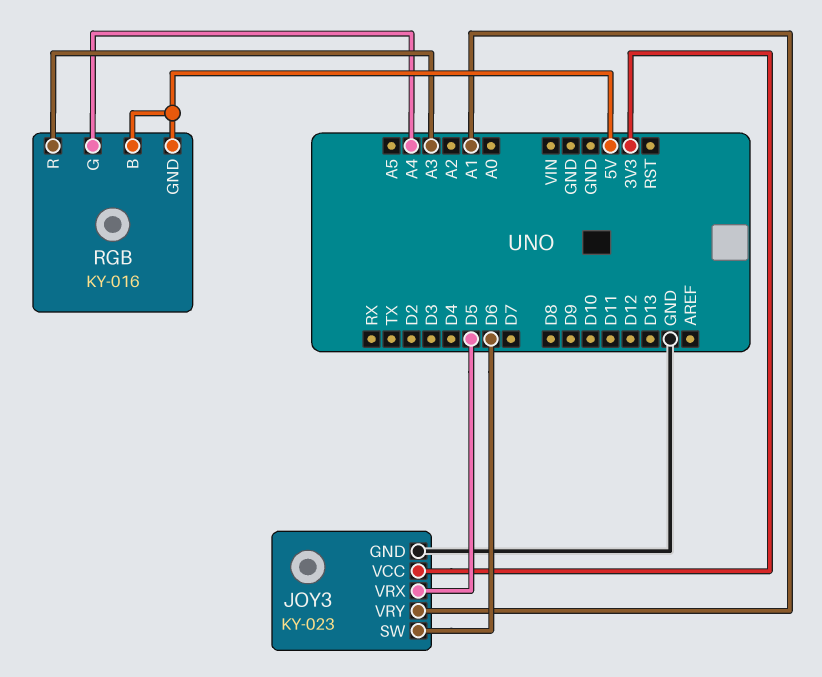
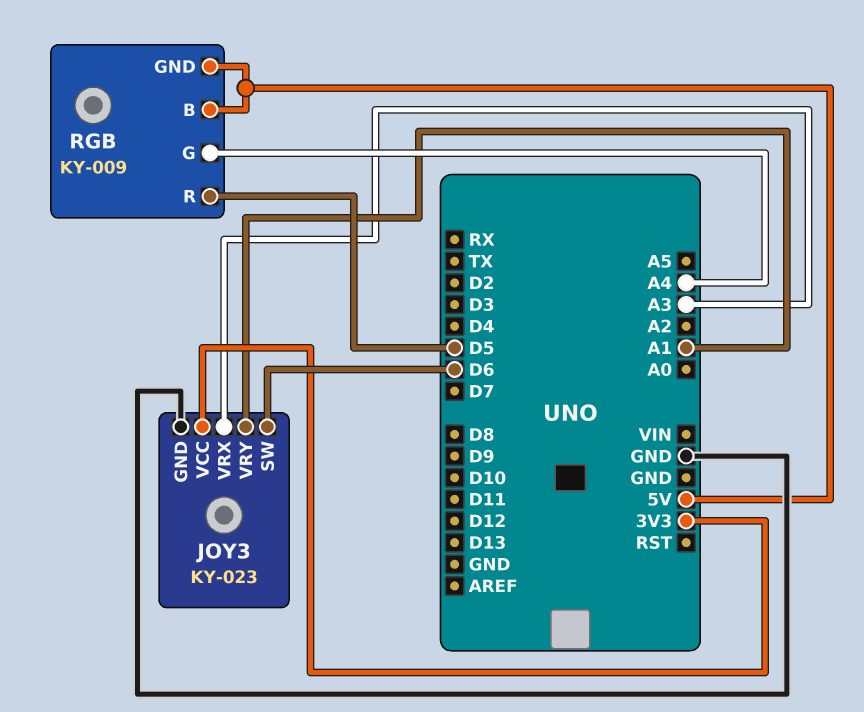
JOY3 pin VRX: D5 -> A3
RGB: KY-016 -> KY-009
RGB pin R: A3 -> D5

